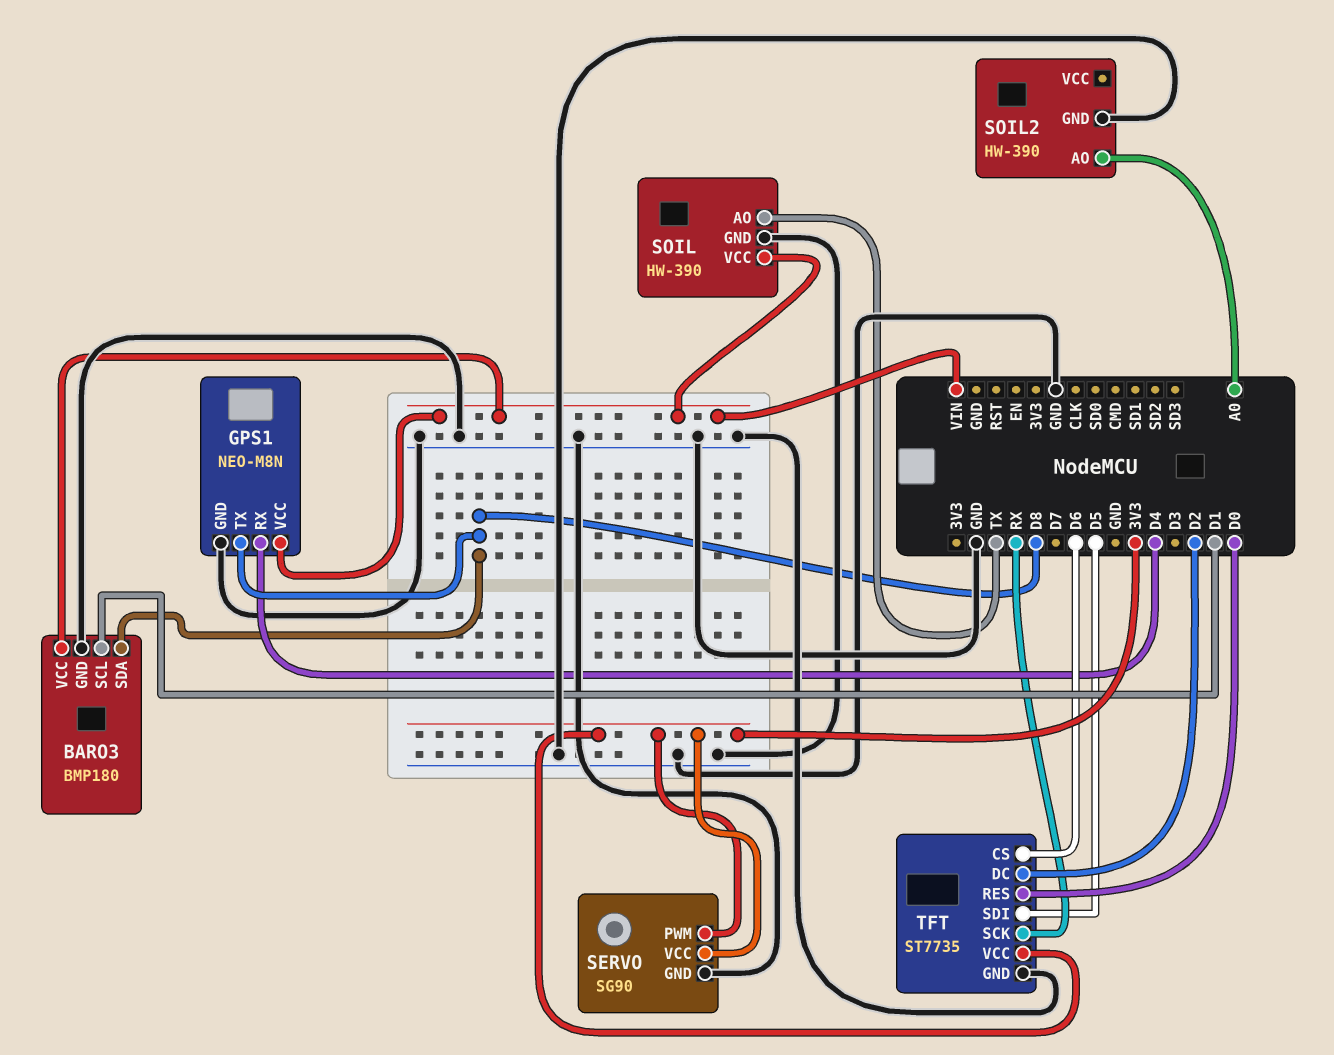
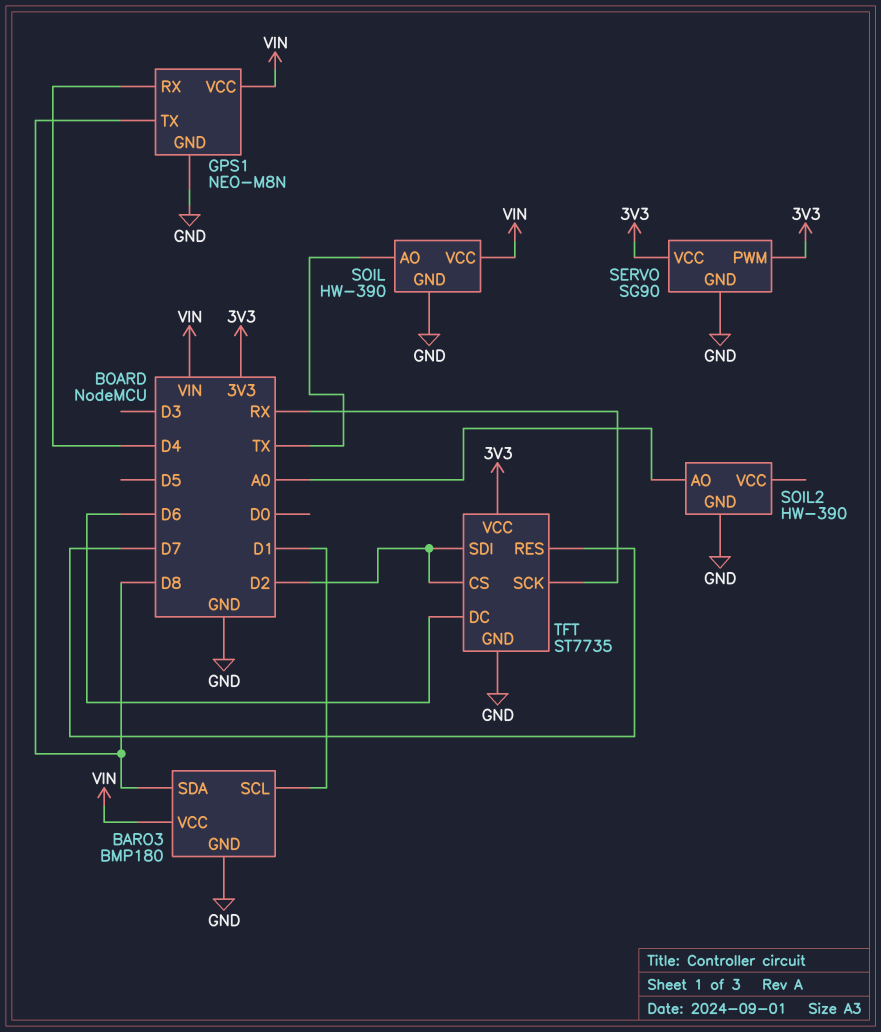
TFT pin CS: D6 -> D2
TFT pin DC: D2 -> D6
TFT pin RES: D0 -> D7
TFT pin SDI: D5 -> D2

